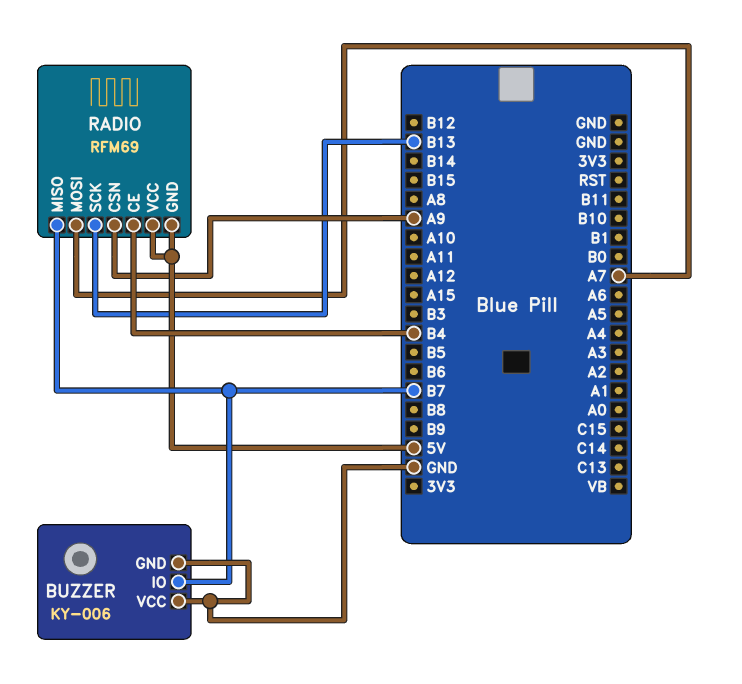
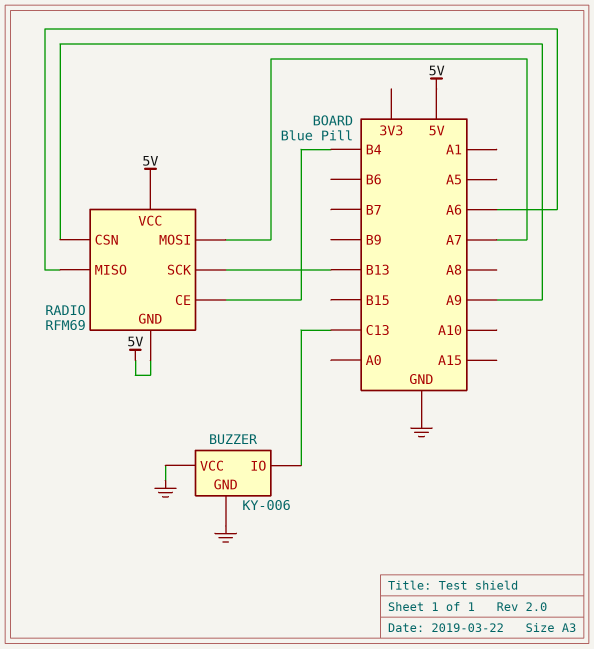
BUZZER pin IO: B7 -> C13
RADIO pin MISO: B7 -> A6

